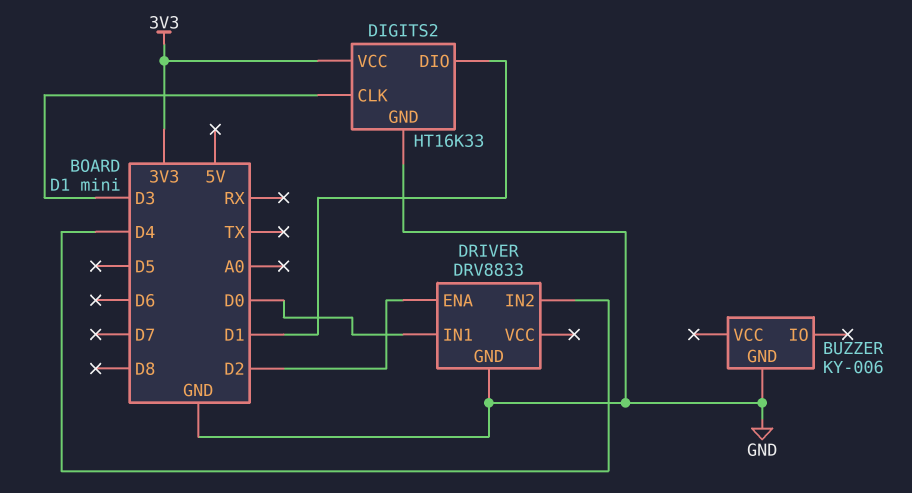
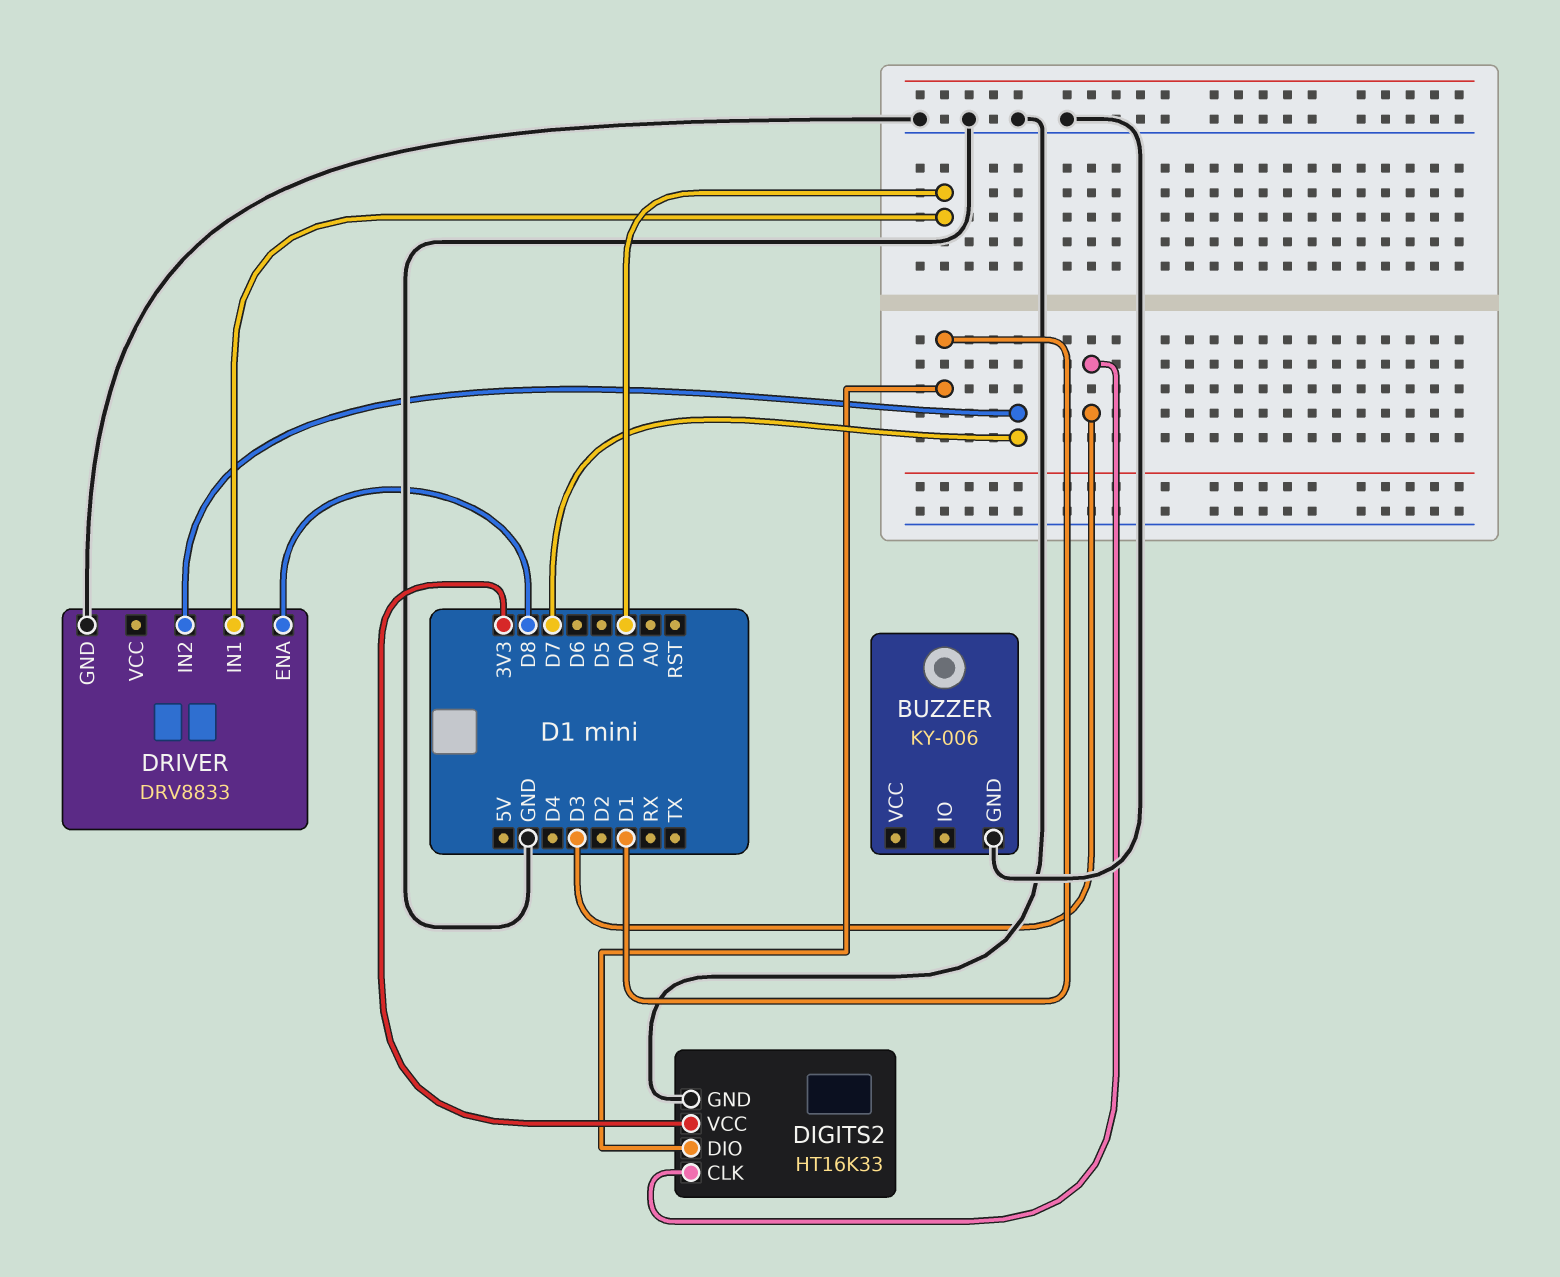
DRIVER pin ENA: D2 -> D8
DRIVER pin IN2: D4 -> D7

